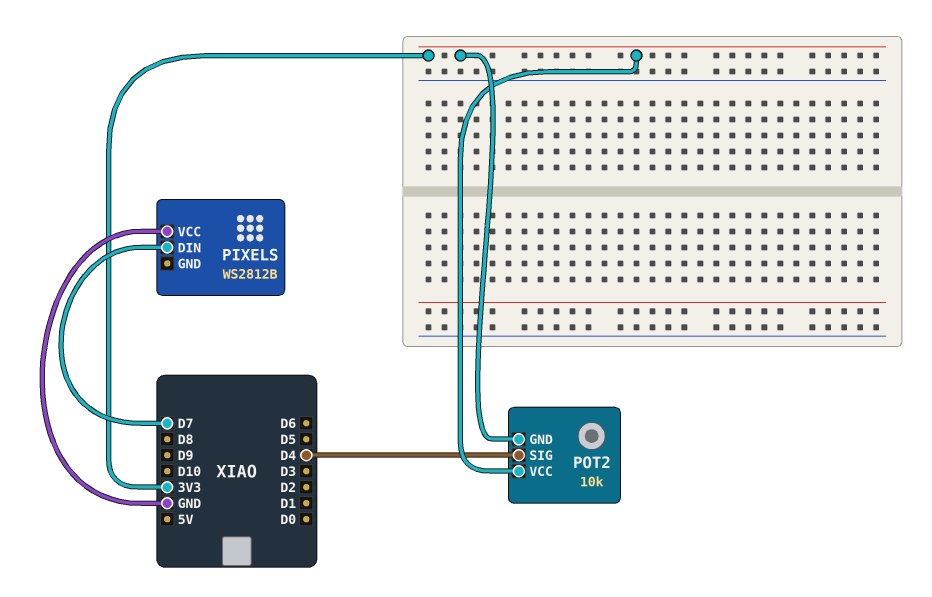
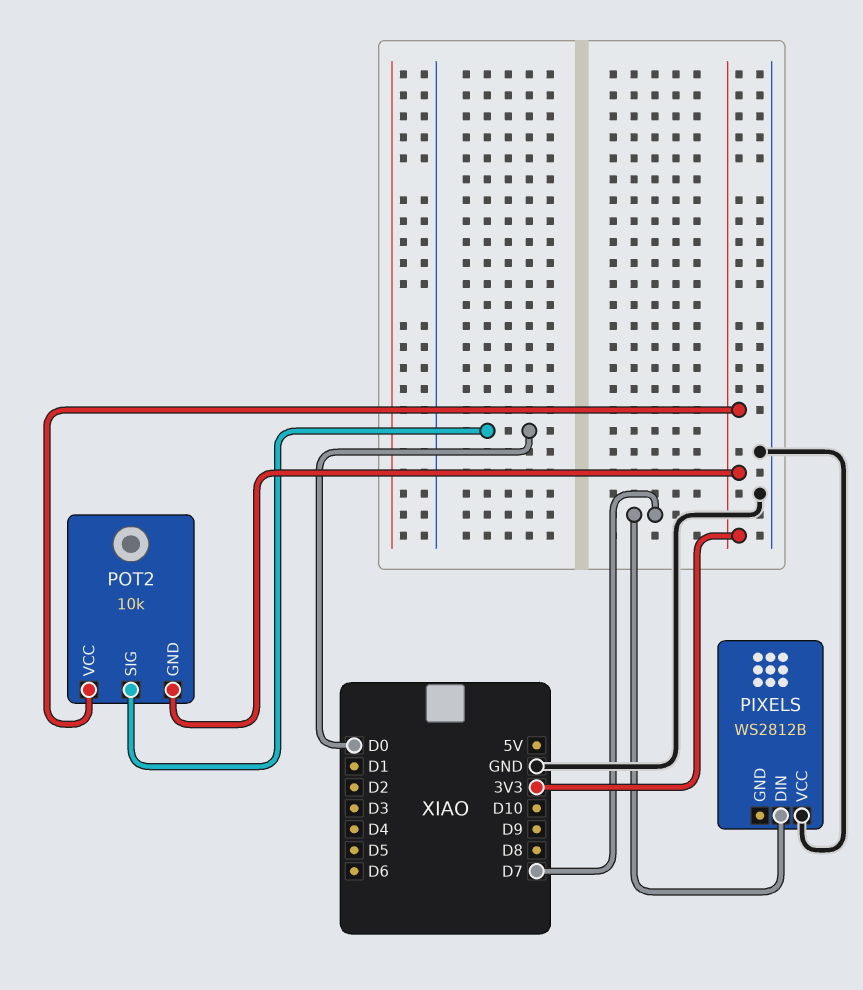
POT2 pin SIG: D4 -> D0

